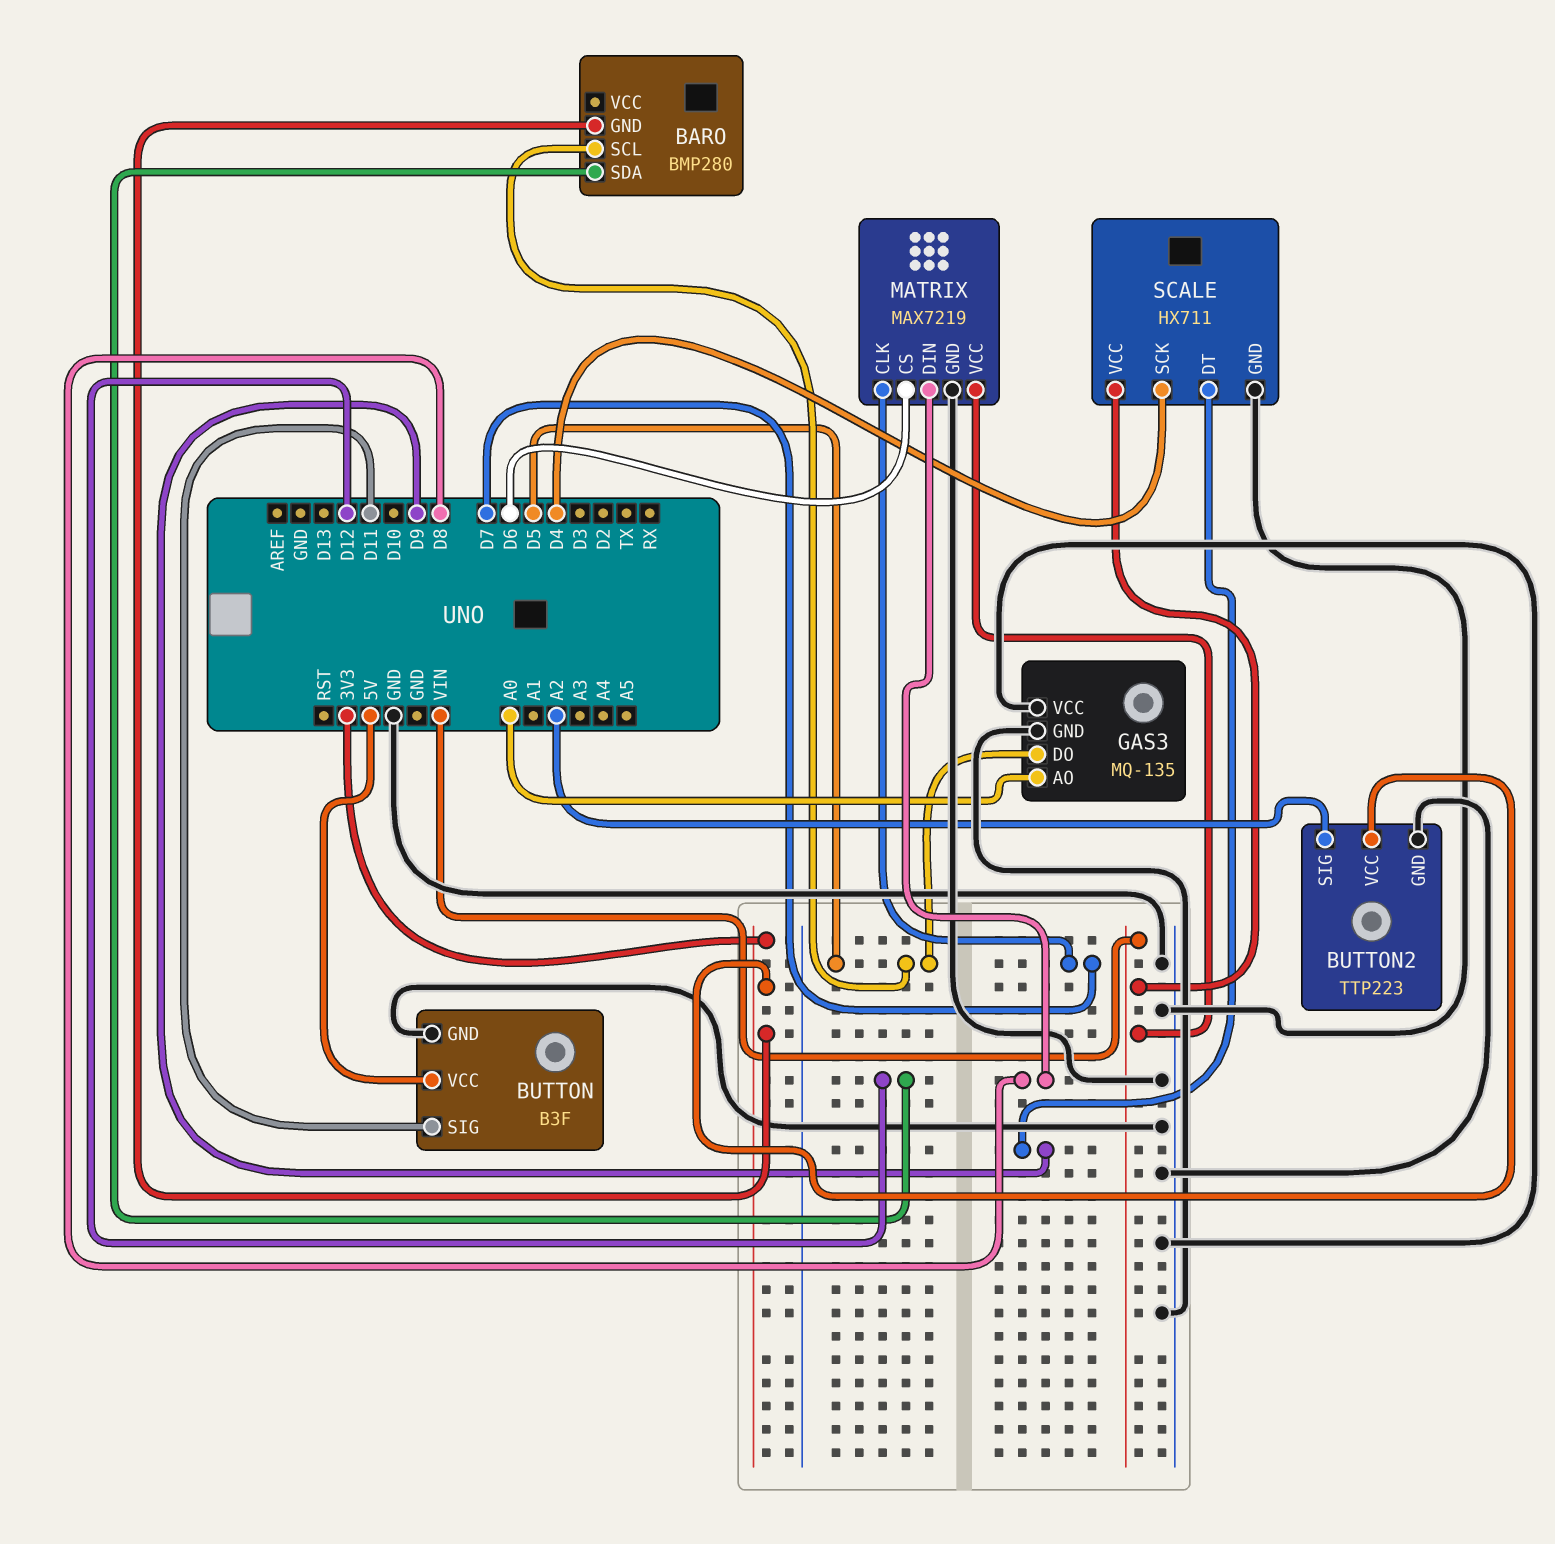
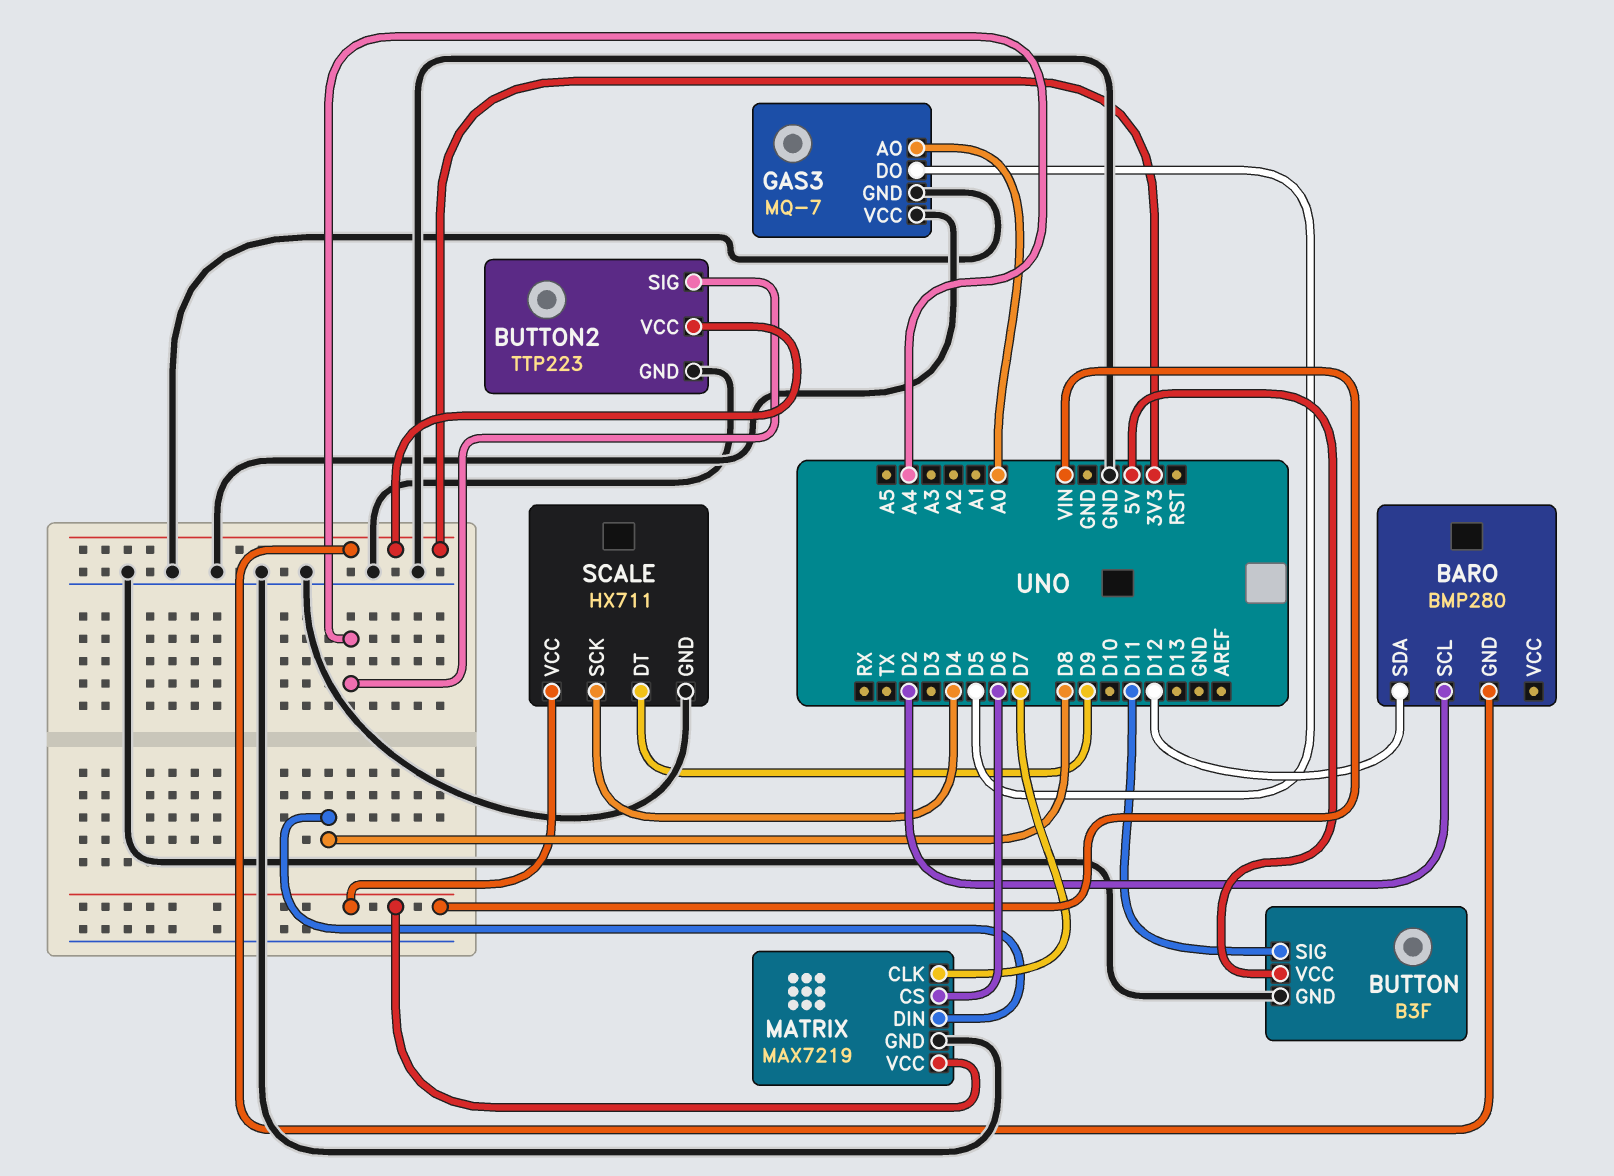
BARO pin SCL: D5 -> D2
BUTTON2 pin SIG: A2 -> A4
GAS3: MQ-135 -> MQ-7

